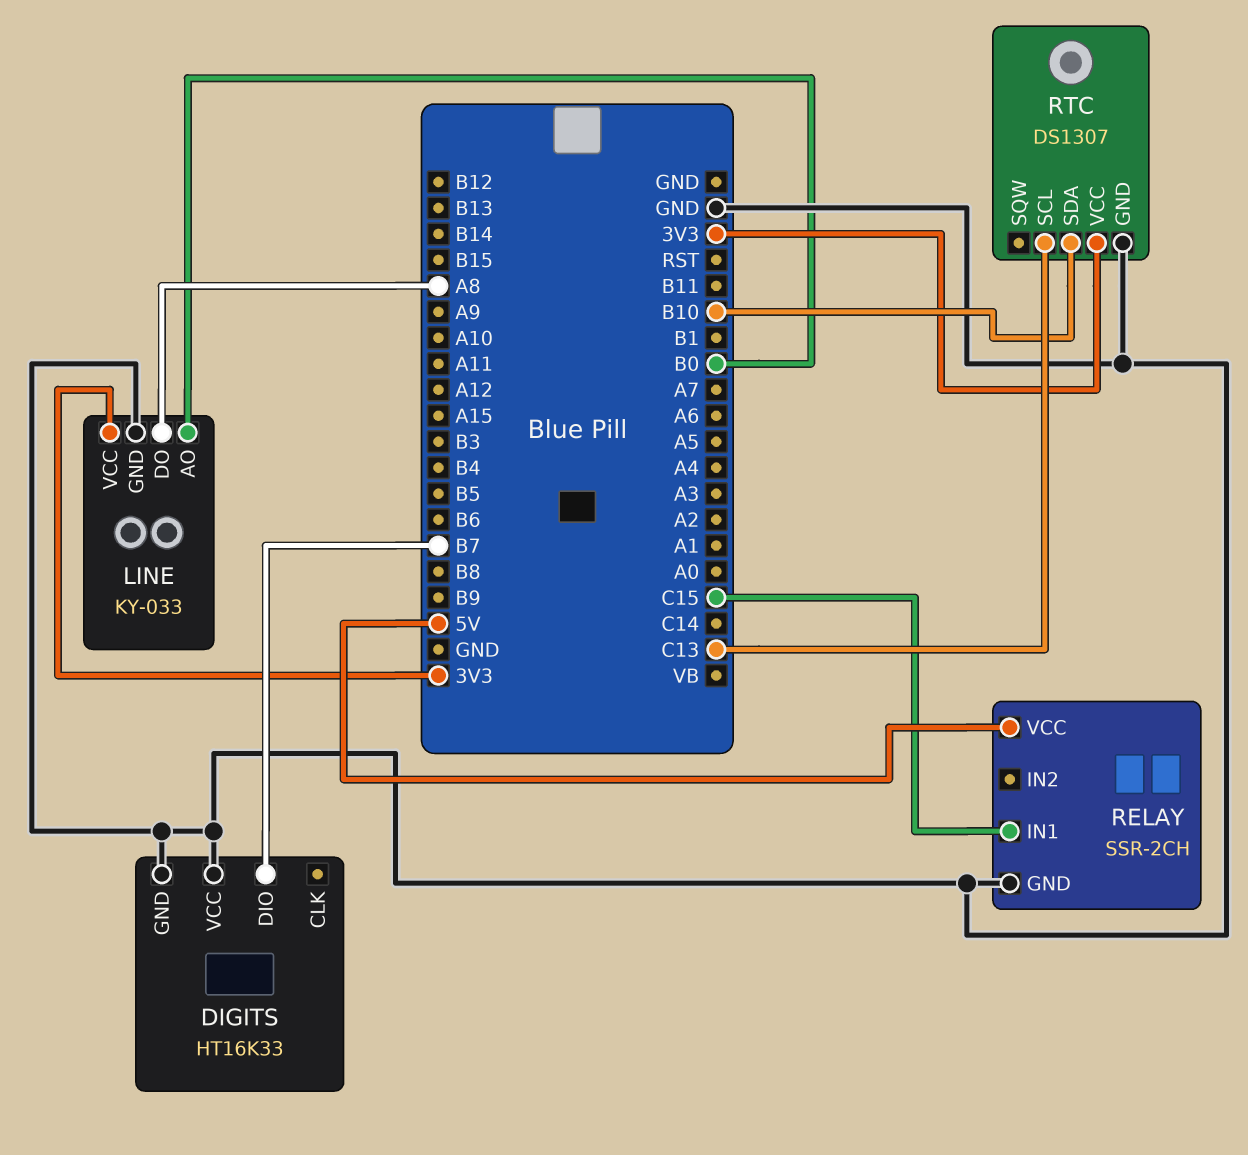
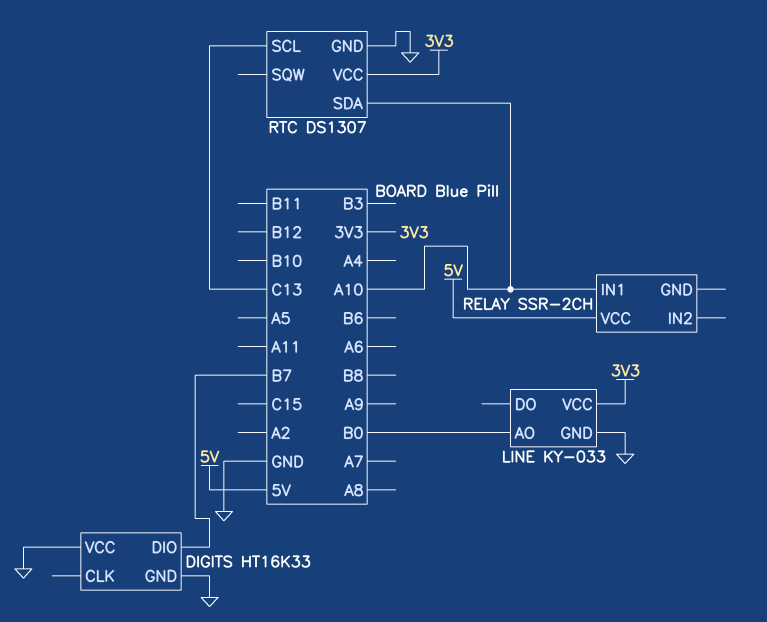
LINE pin DO: A8 -> none
RELAY pin GND: GND -> none
RELAY pin IN1: C15 -> A10
RTC pin SDA: B10 -> A10

